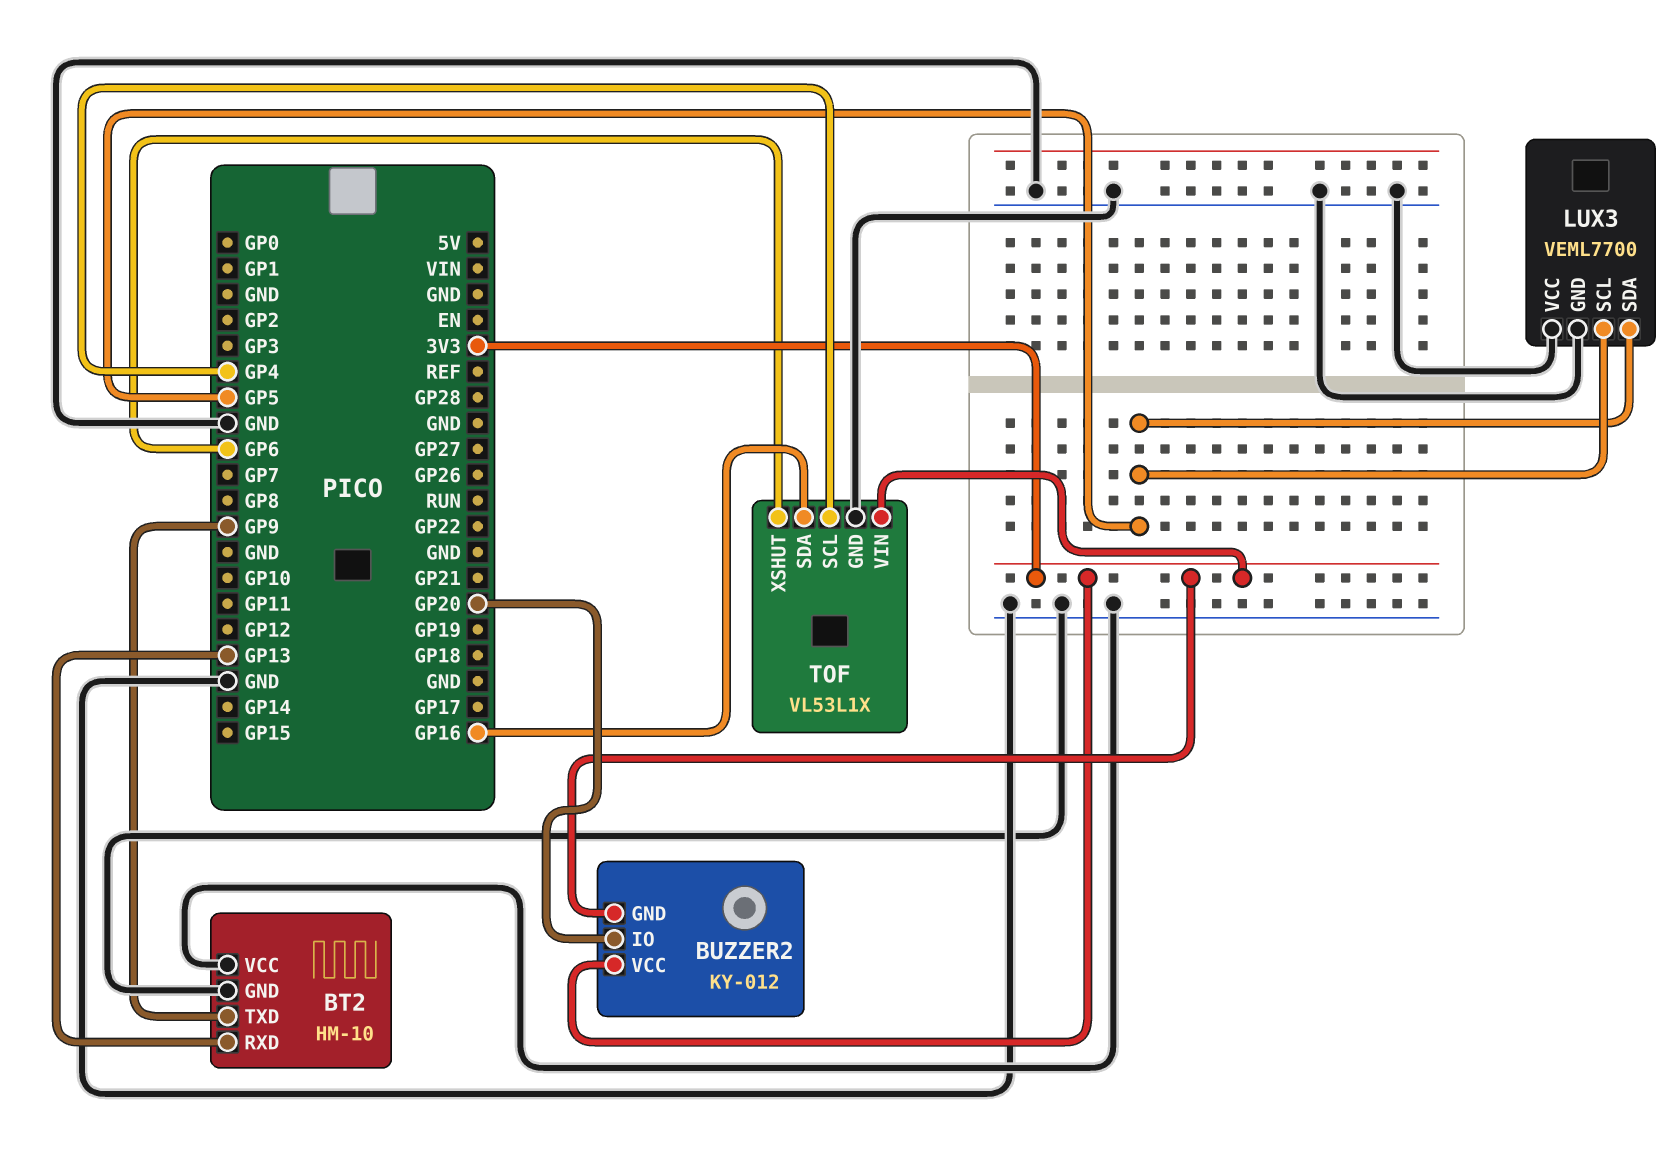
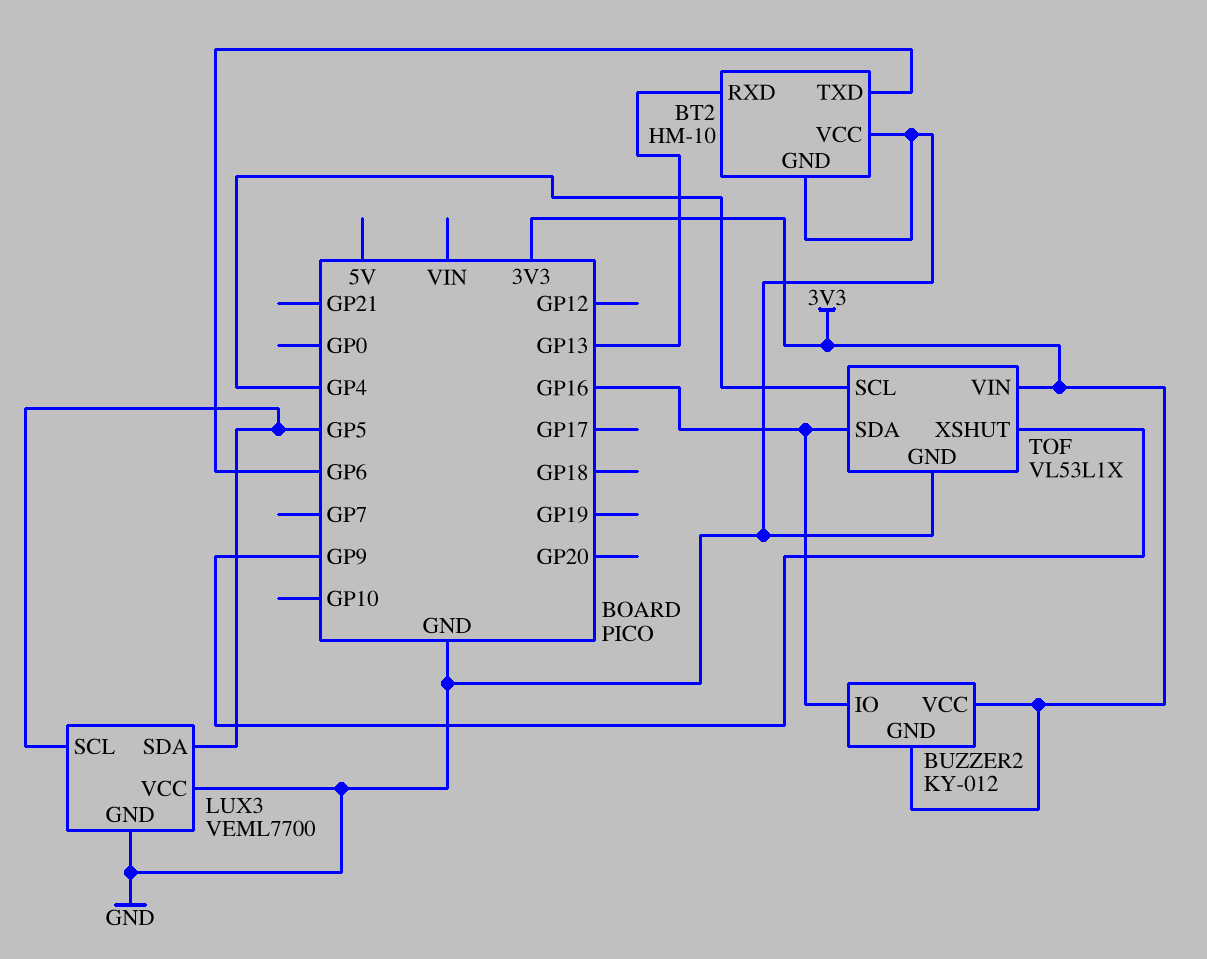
BT2 pin TXD: GP9 -> GP6
BUZZER2 pin IO: GP20 -> GP16
TOF pin XSHUT: GP6 -> GP9

